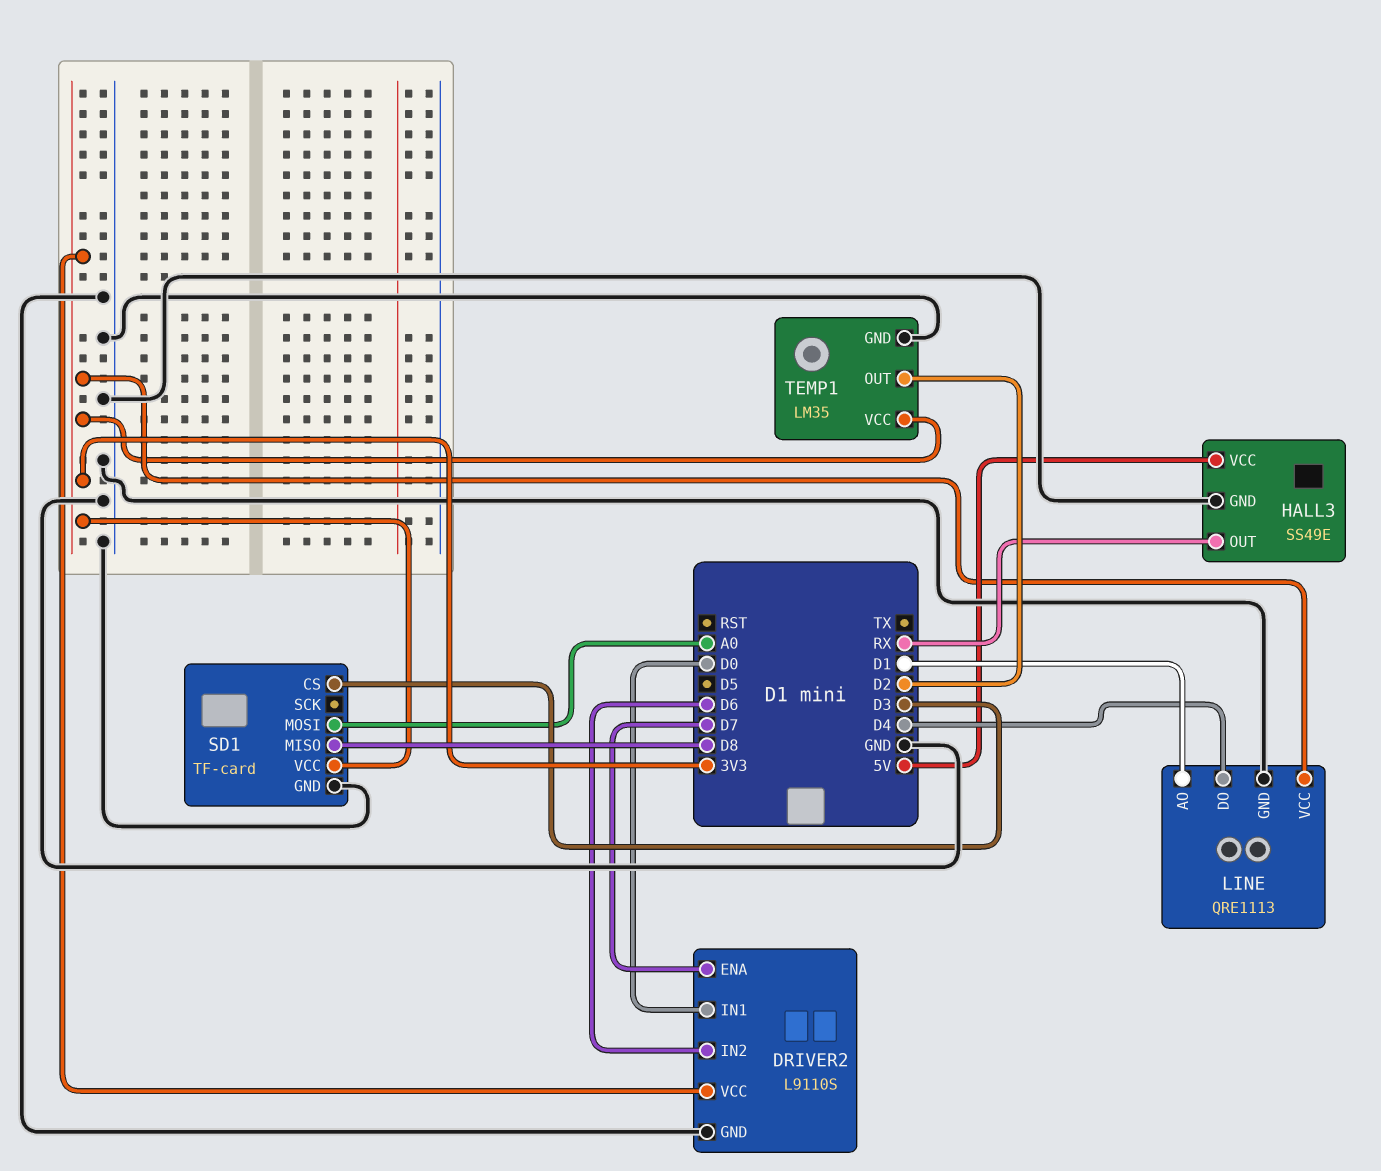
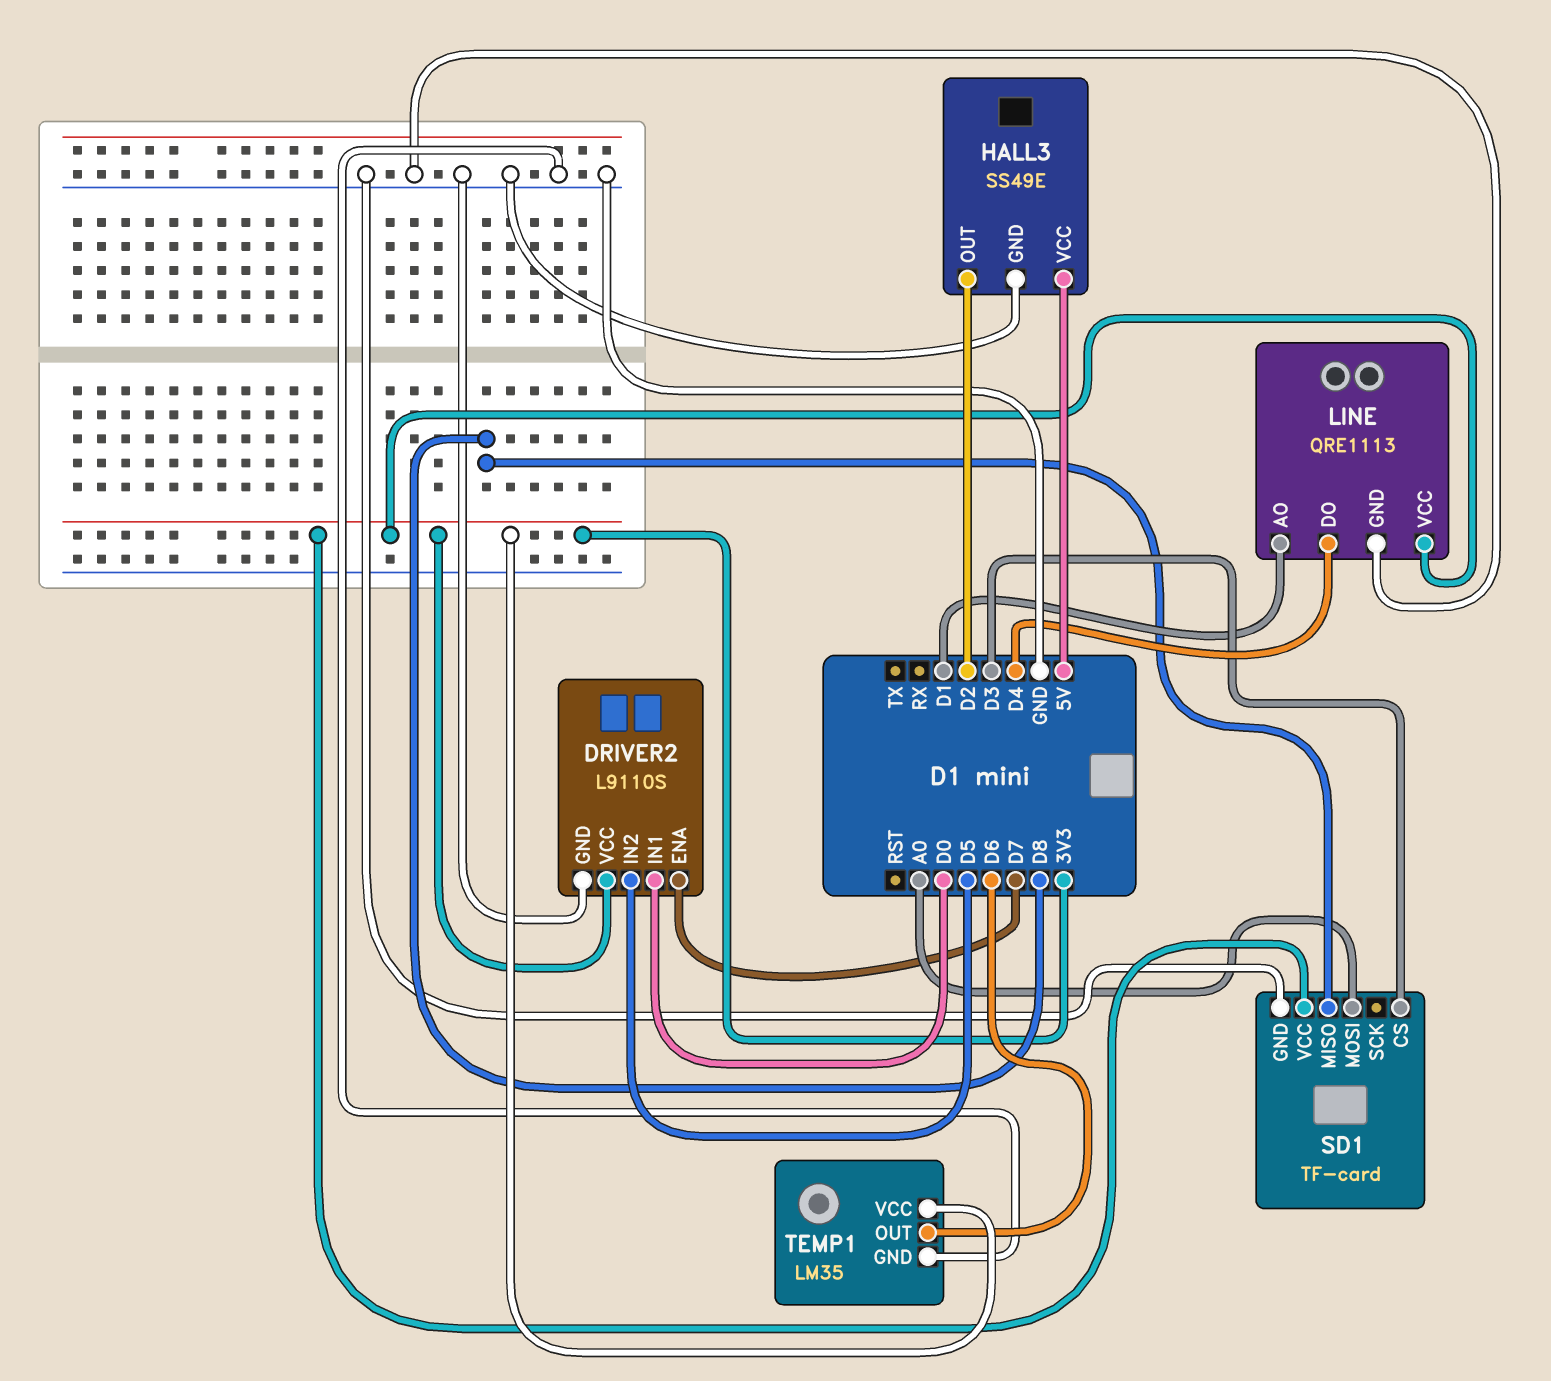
DRIVER2 pin IN2: D6 -> D5
HALL3 pin OUT: RX -> D2
TEMP1 pin OUT: D2 -> D6

